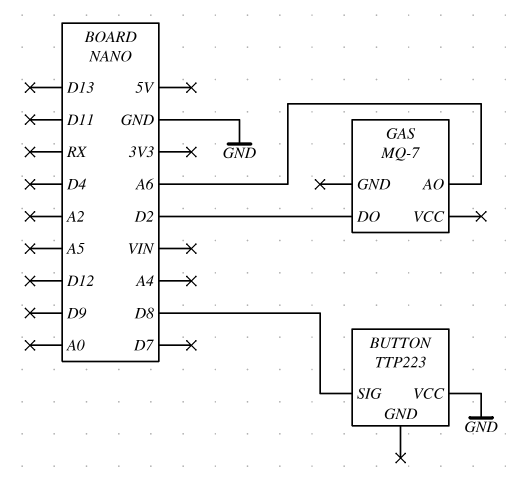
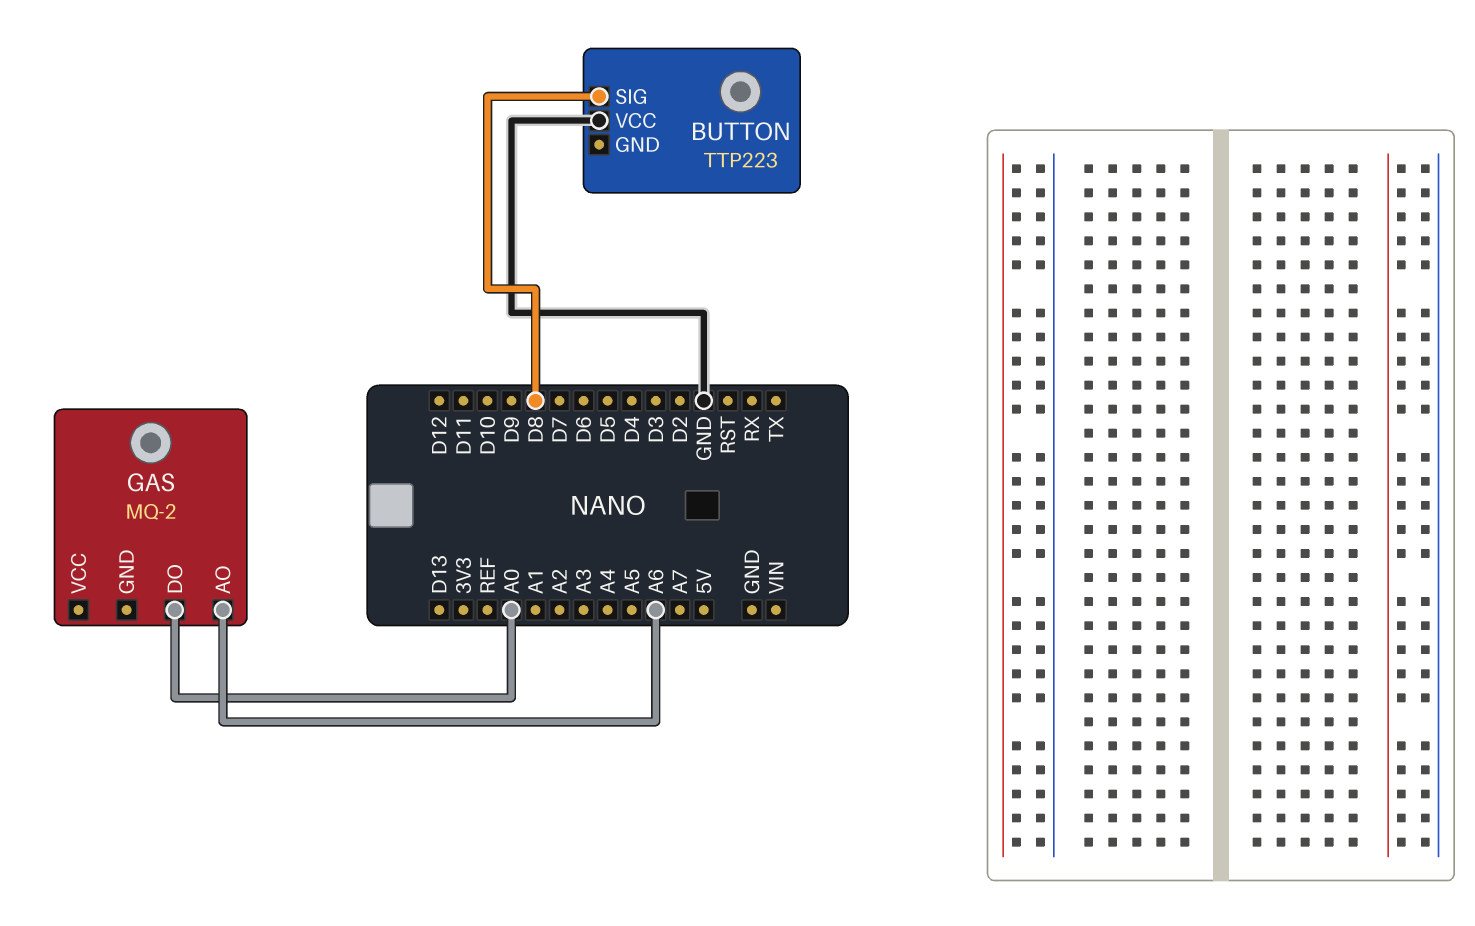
GAS: MQ-7 -> MQ-2
GAS pin DO: D2 -> A0

